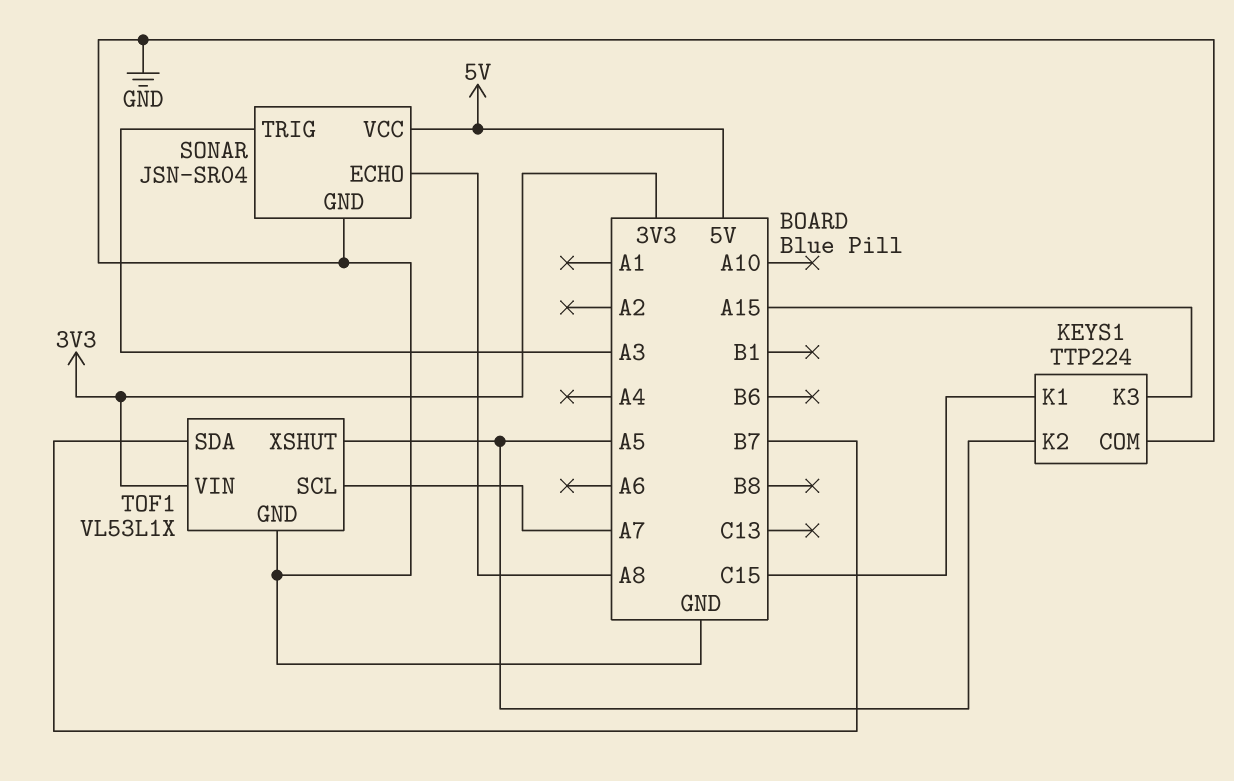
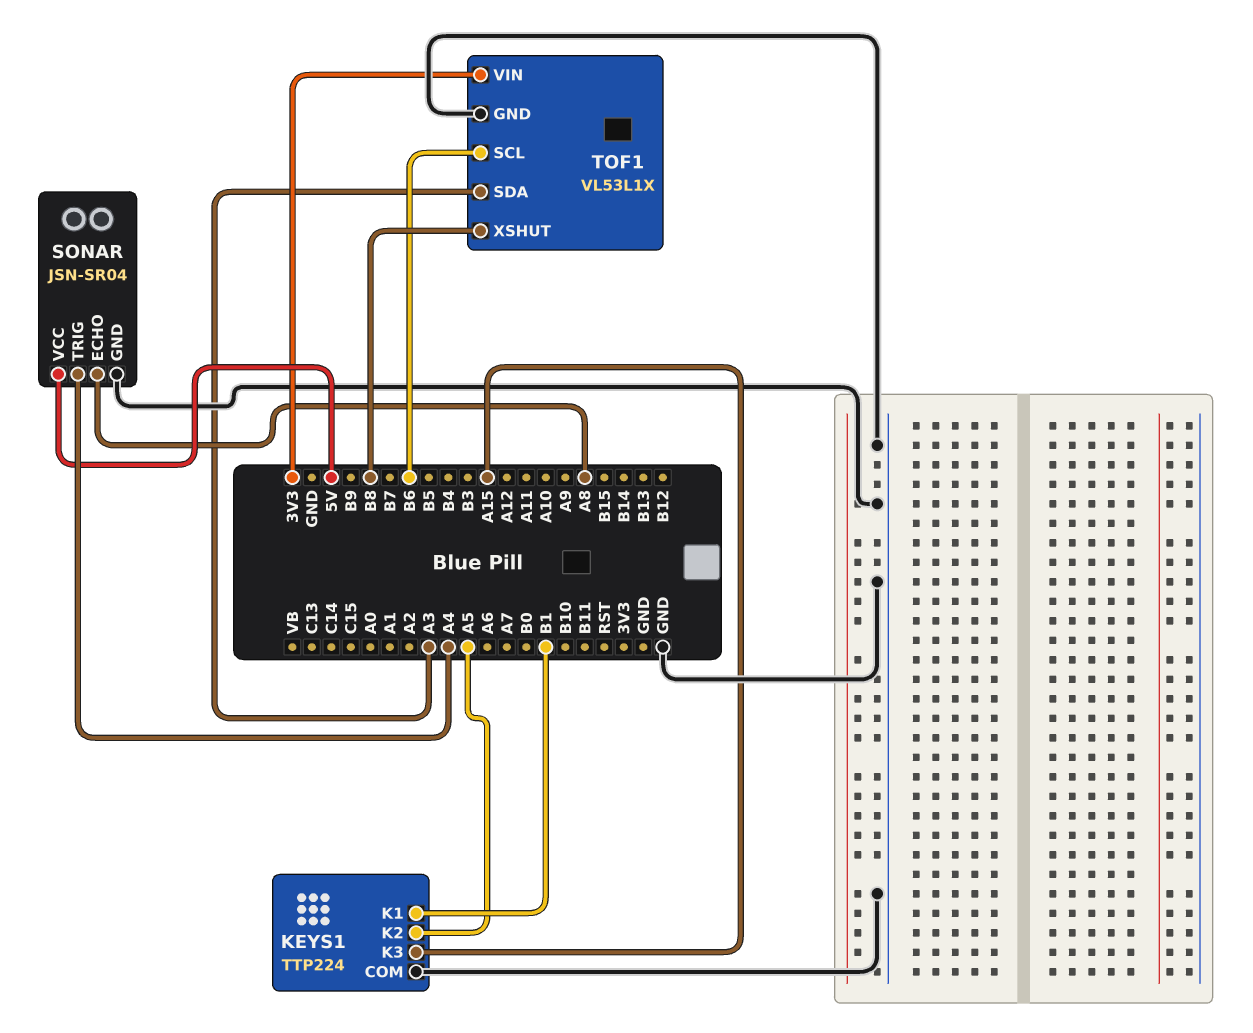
KEYS1 pin K1: C15 -> B1
SONAR pin TRIG: A3 -> A4
TOF1 pin SCL: A7 -> B6
TOF1 pin SDA: B7 -> A3
TOF1 pin XSHUT: A5 -> B8

